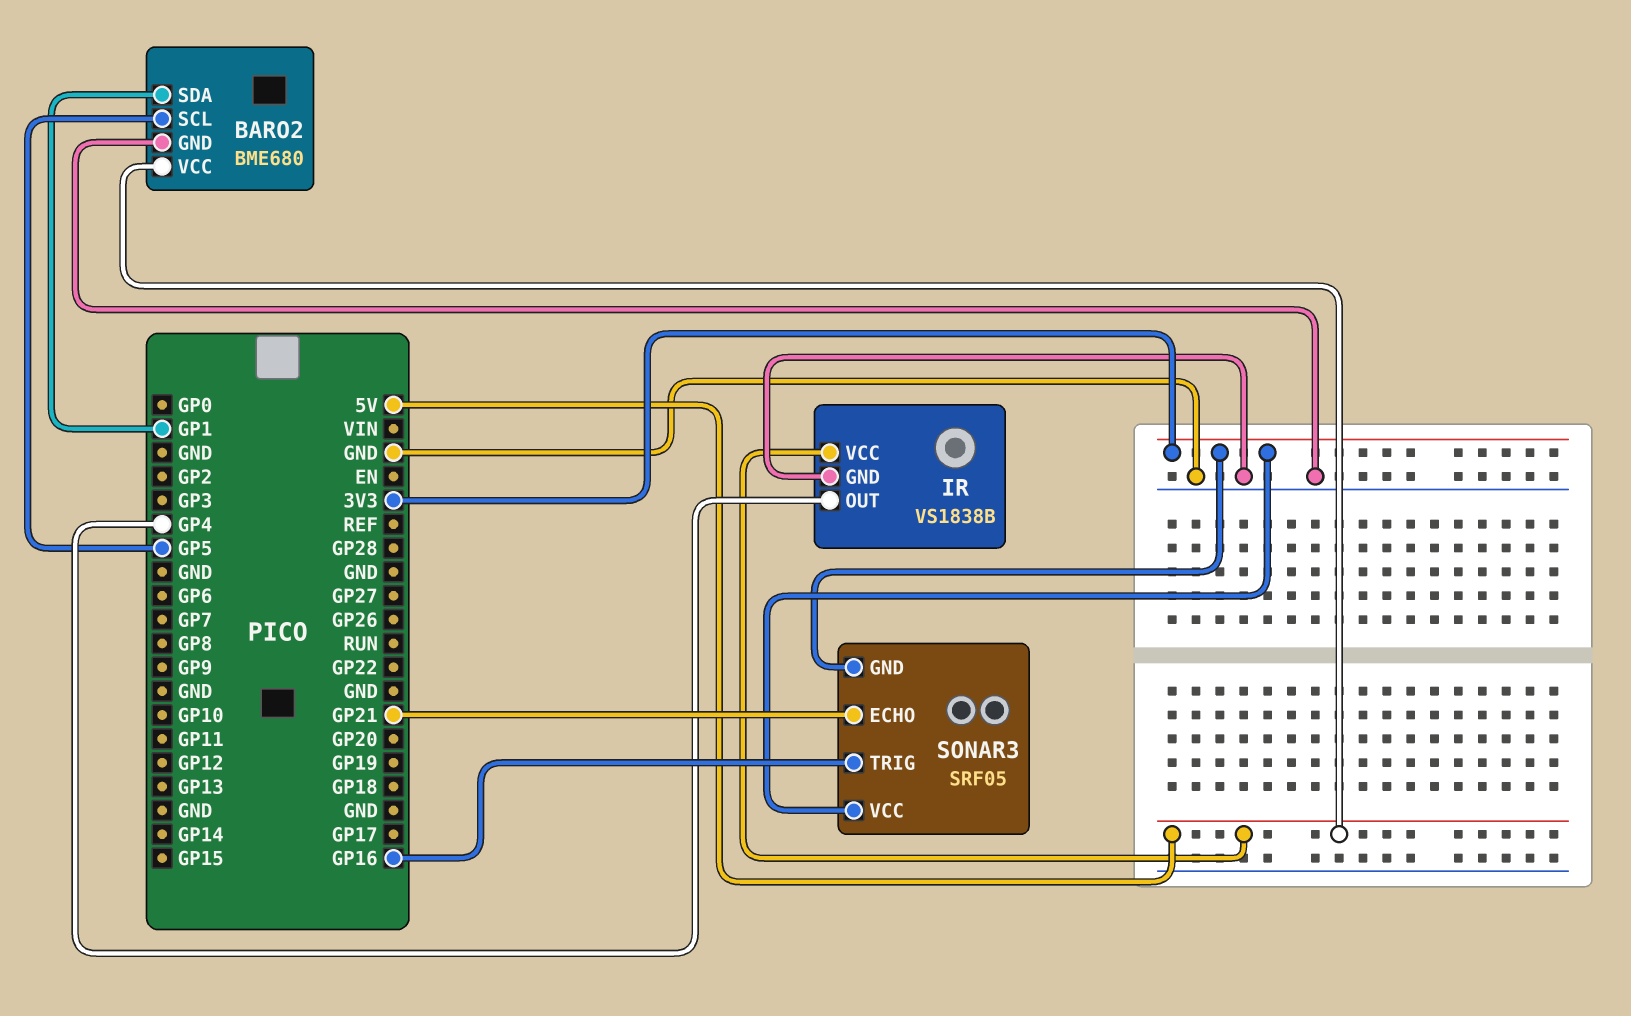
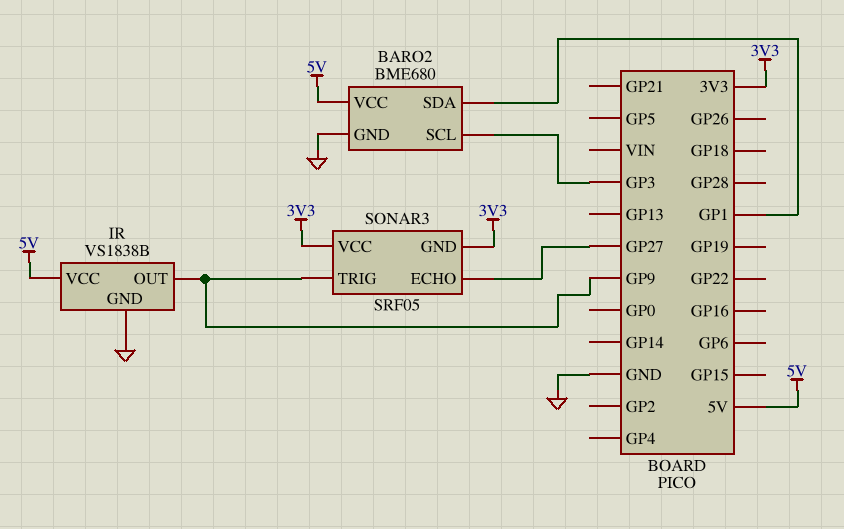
BARO2 pin SCL: GP5 -> GP3
IR pin OUT: GP4 -> GP9
SONAR3 pin ECHO: GP21 -> GP27
SONAR3 pin TRIG: GP16 -> GP9

